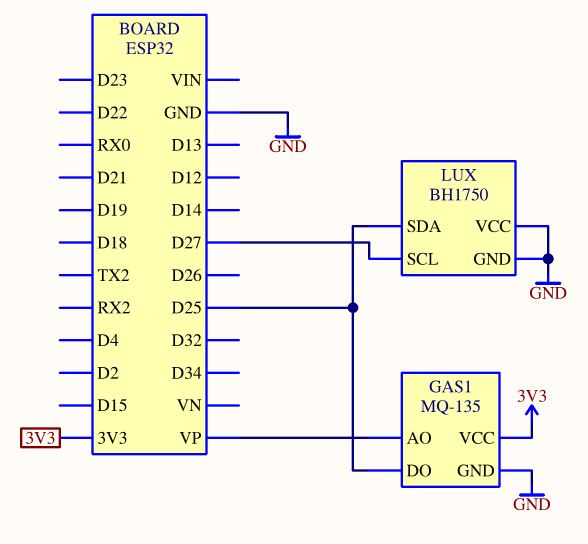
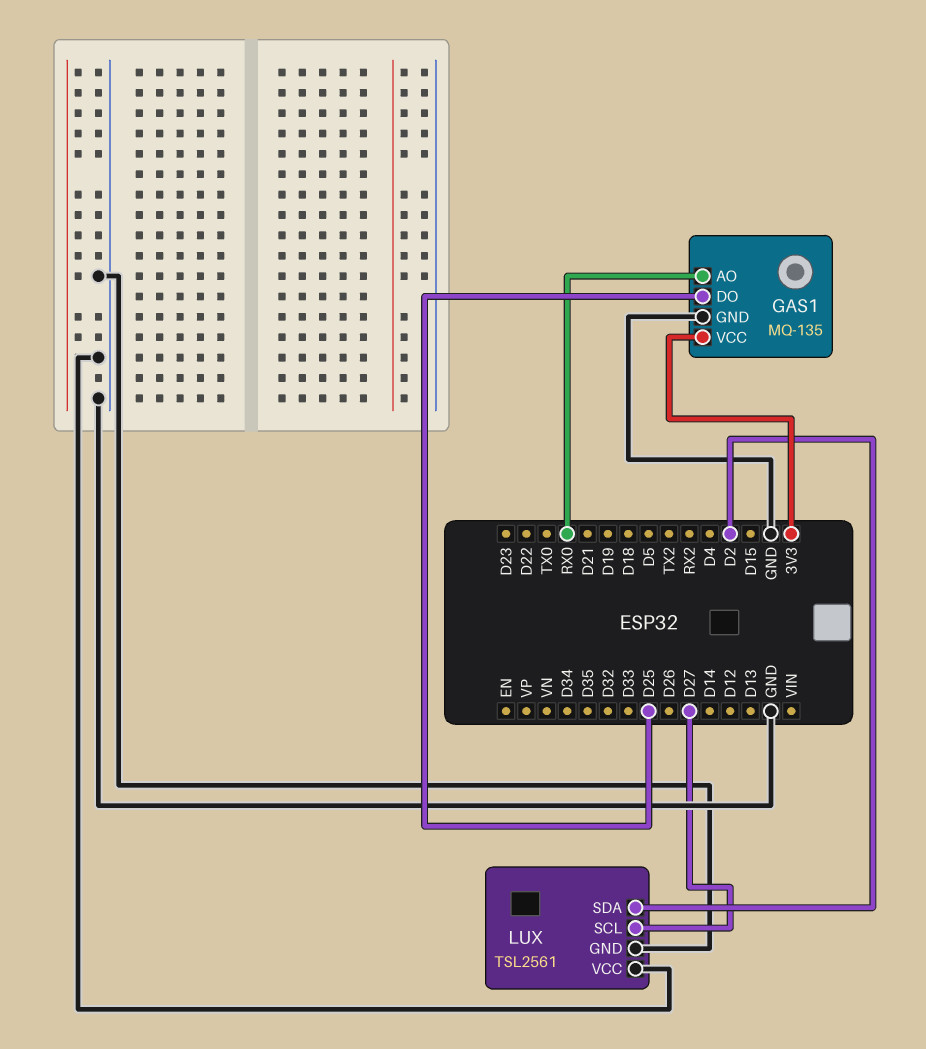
GAS1 pin AO: VP -> RX0
LUX: BH1750 -> TSL2561
LUX pin SDA: D25 -> D2

